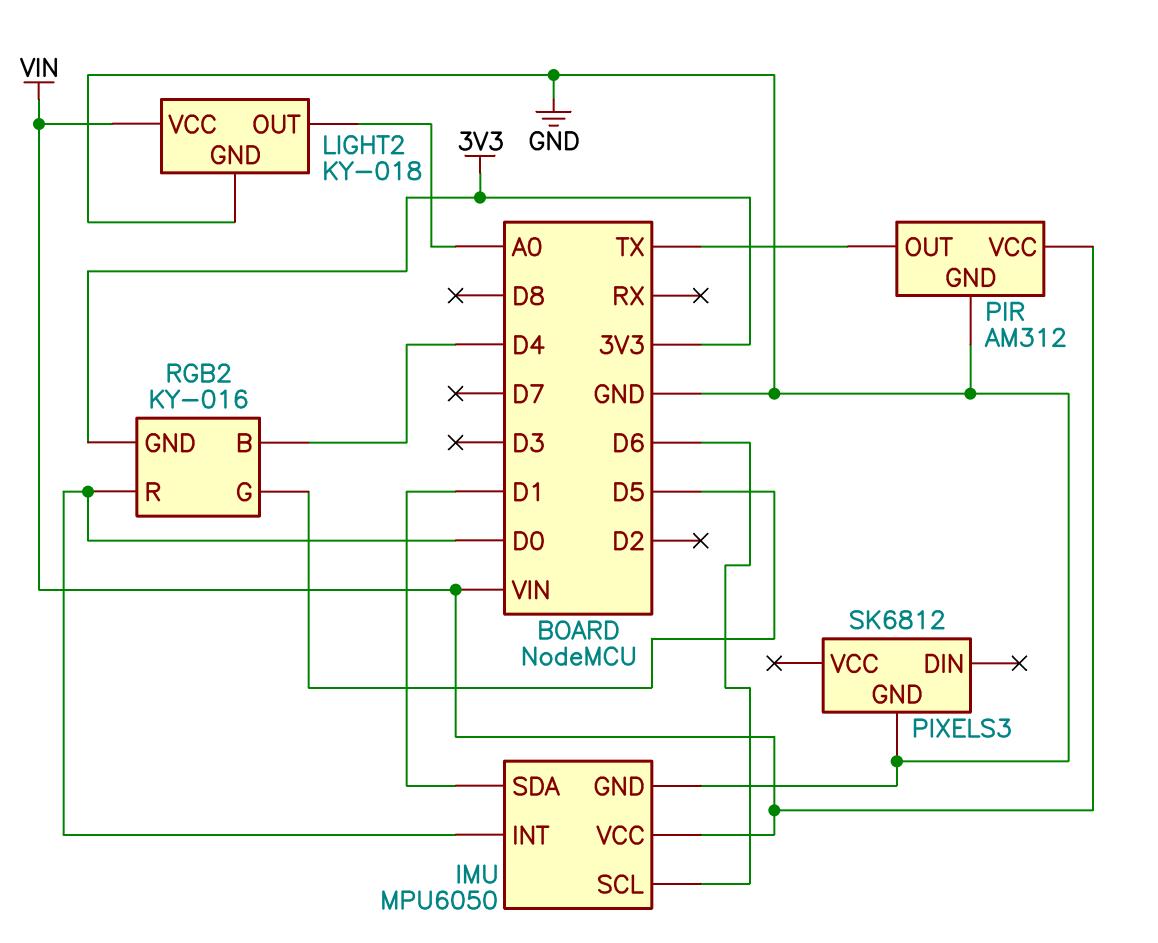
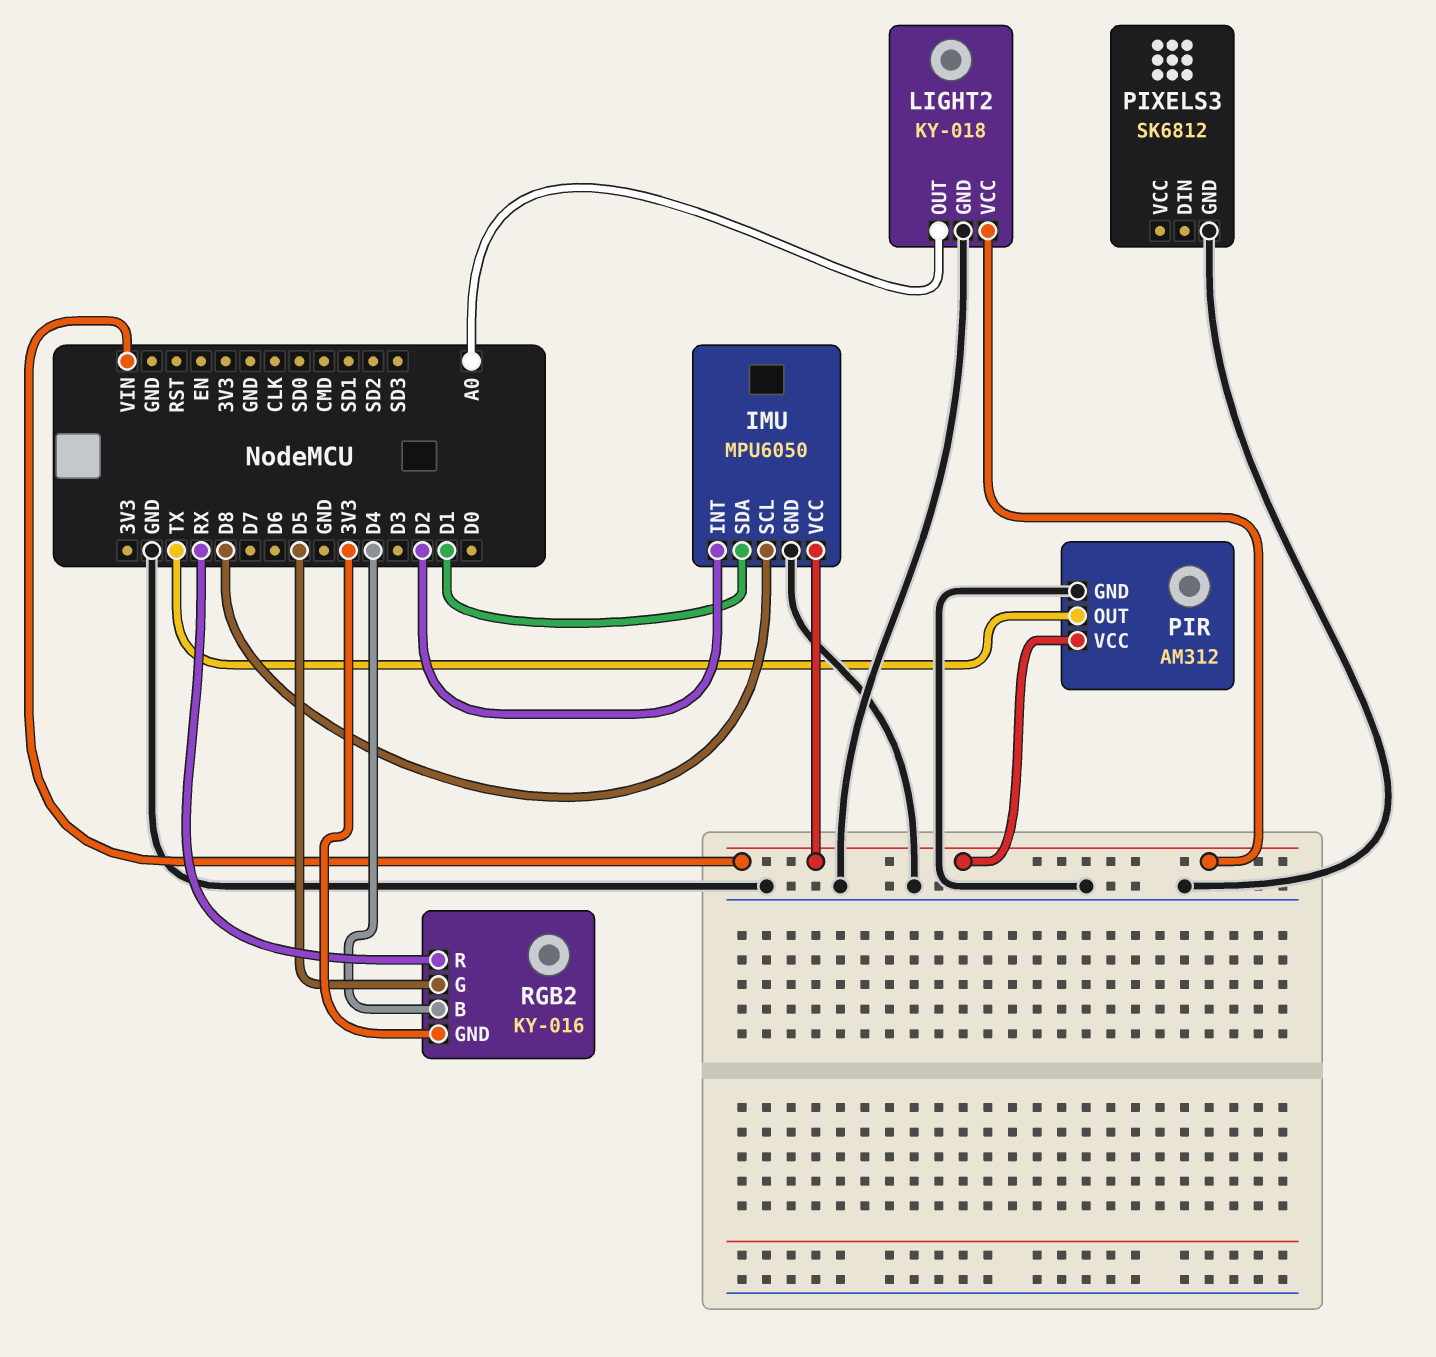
IMU pin INT: D0 -> D2
IMU pin SCL: D6 -> D8
RGB2 pin R: D0 -> RX

